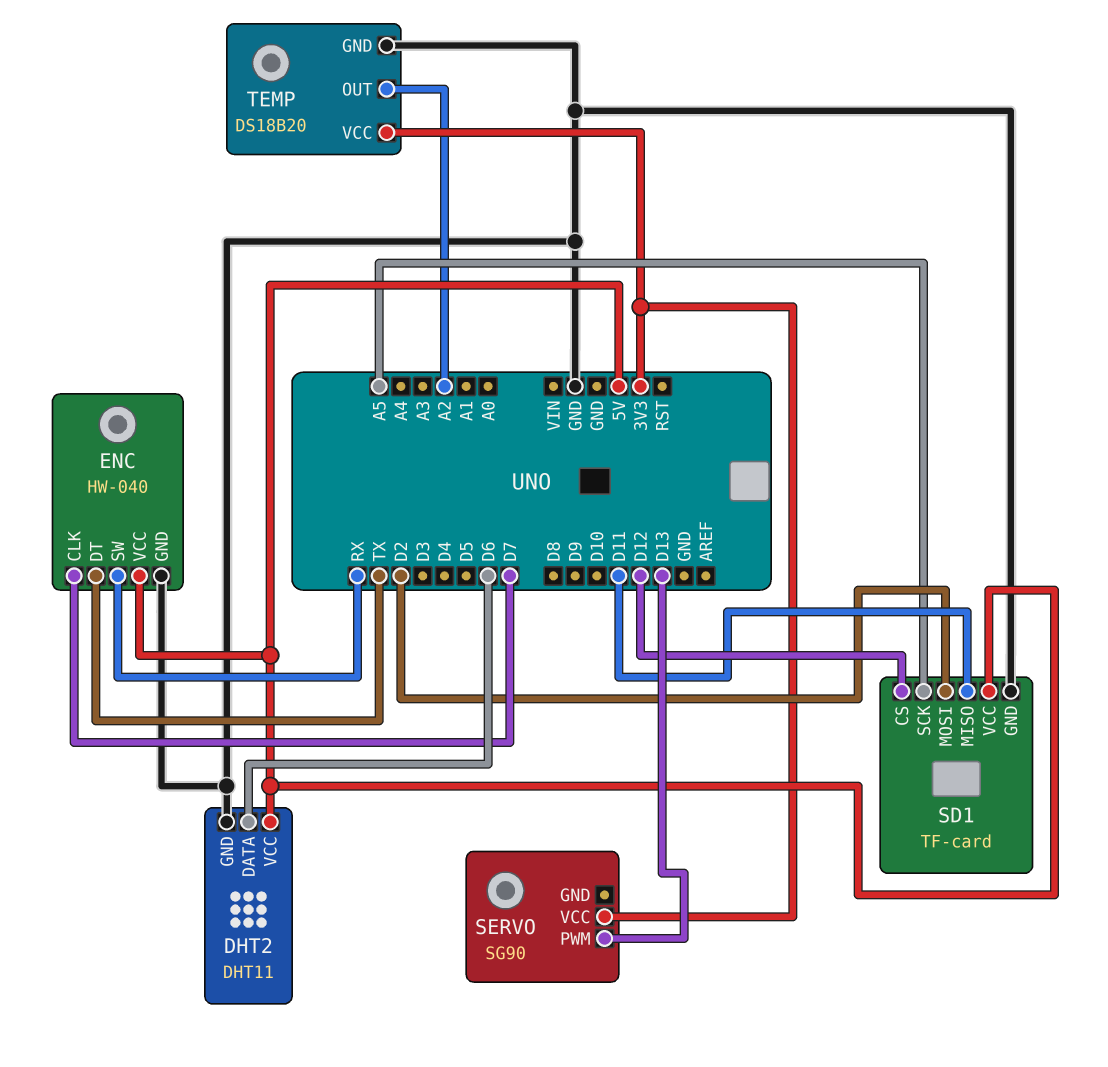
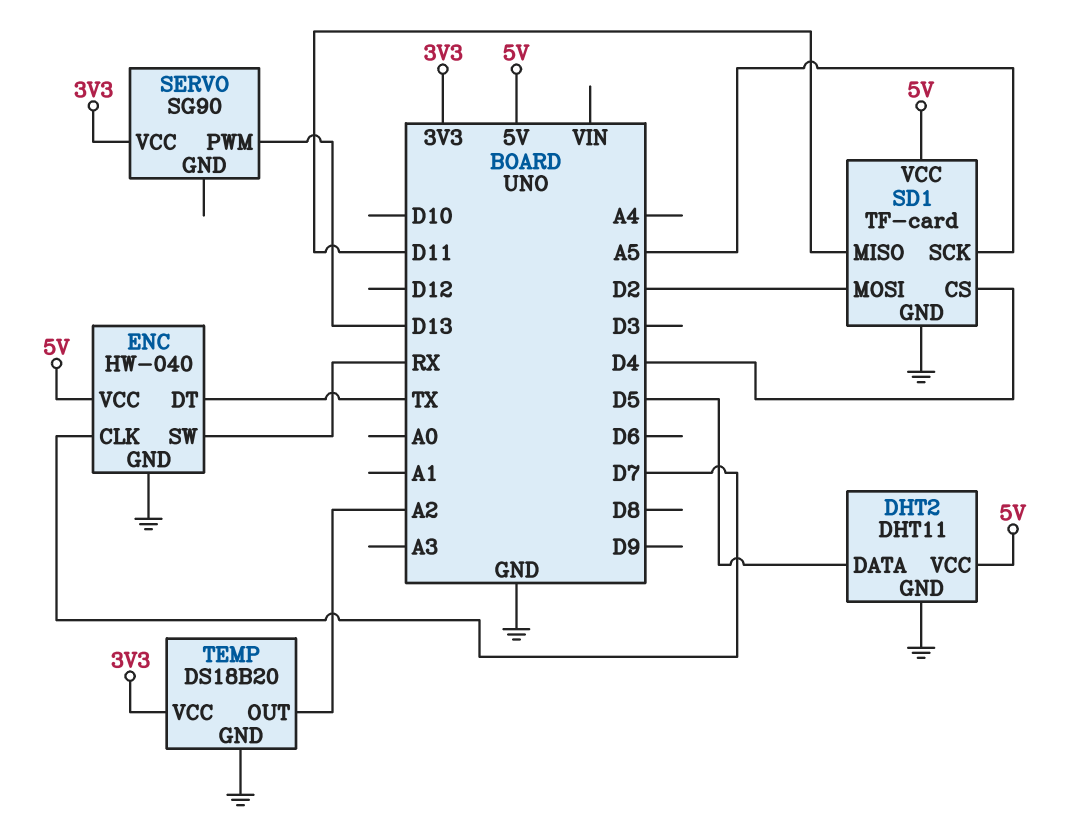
DHT2 pin DATA: D6 -> D5
SD1 pin CS: D12 -> D4

